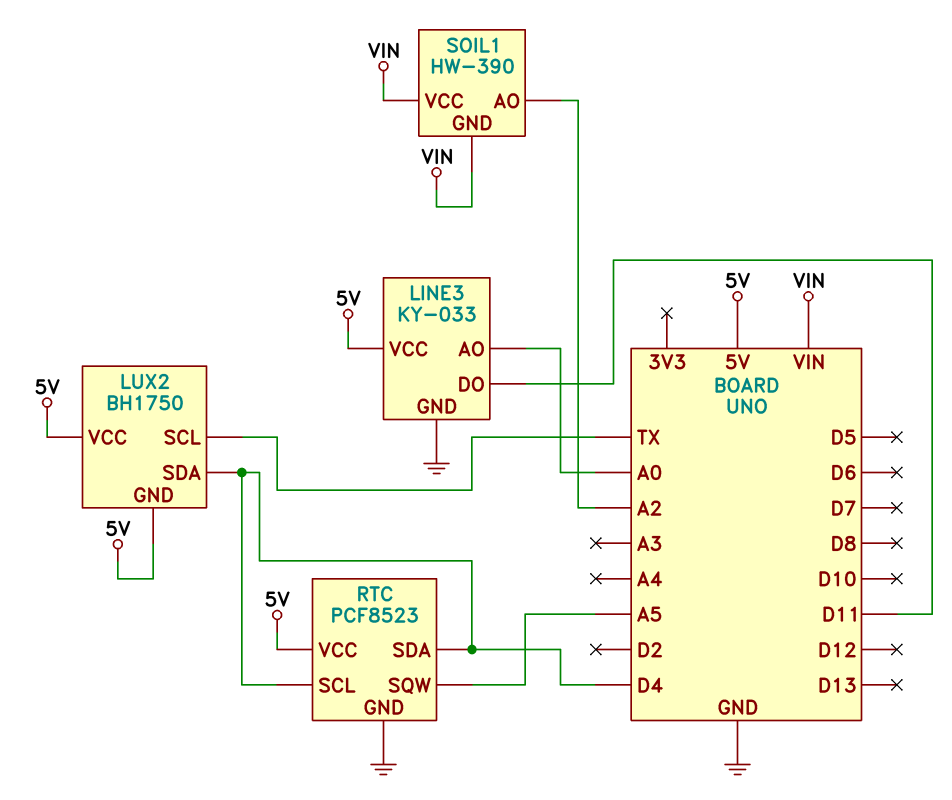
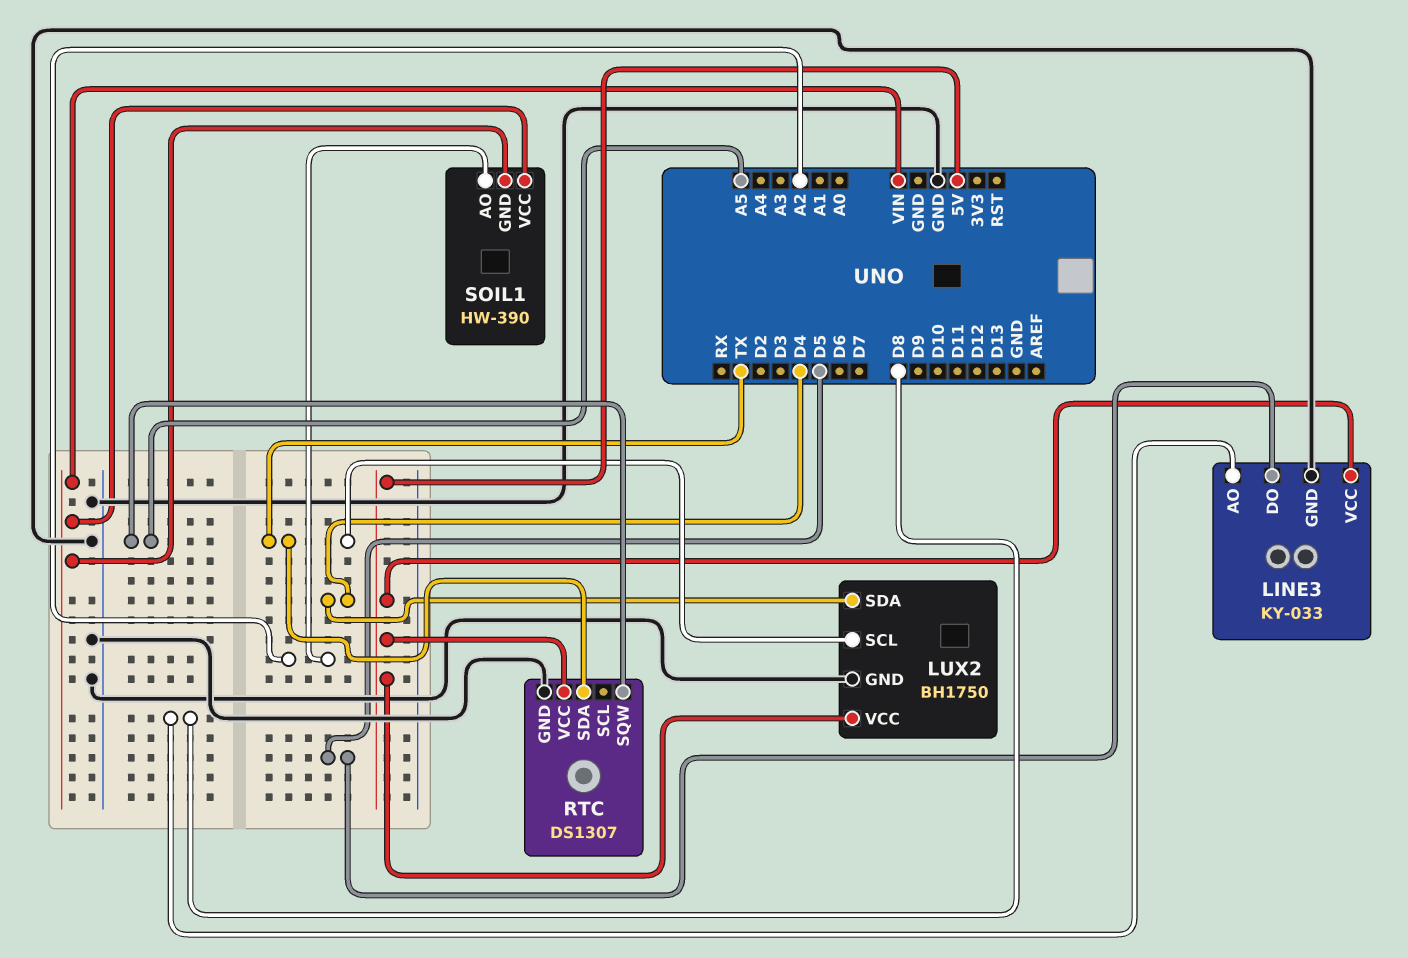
LINE3 pin AO: A0 -> D8
LINE3 pin DO: D11 -> D5
LUX2 pin GND: 5V -> GND
RTC: PCF8523 -> DS1307
RTC pin SCL: D4 -> none
RTC pin SDA: D4 -> TX

